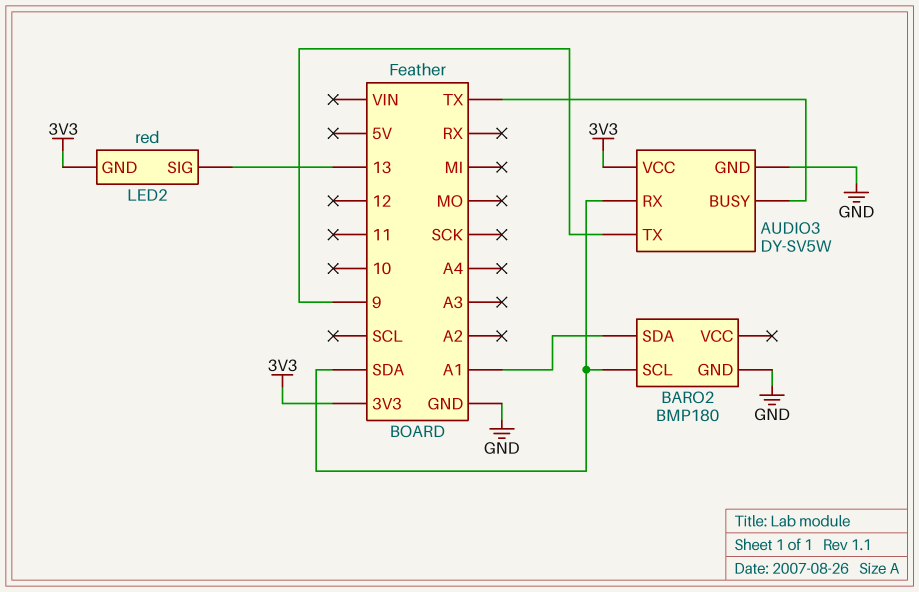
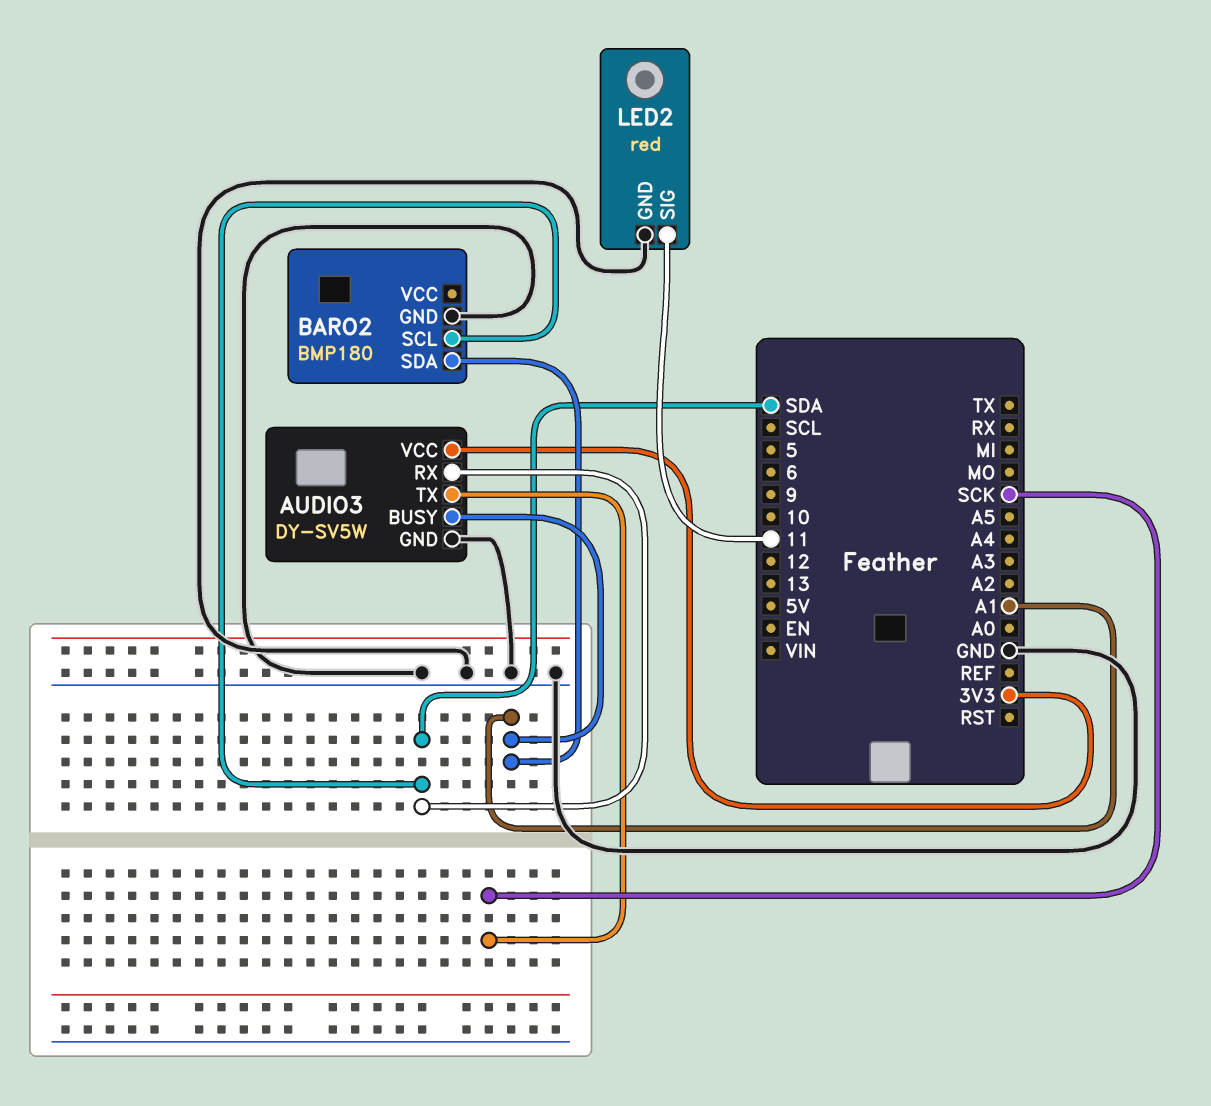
AUDIO3 pin BUSY: TX -> A1
AUDIO3 pin TX: 9 -> SCK
LED2 pin GND: 3V3 -> GND
LED2 pin SIG: 13 -> 11

